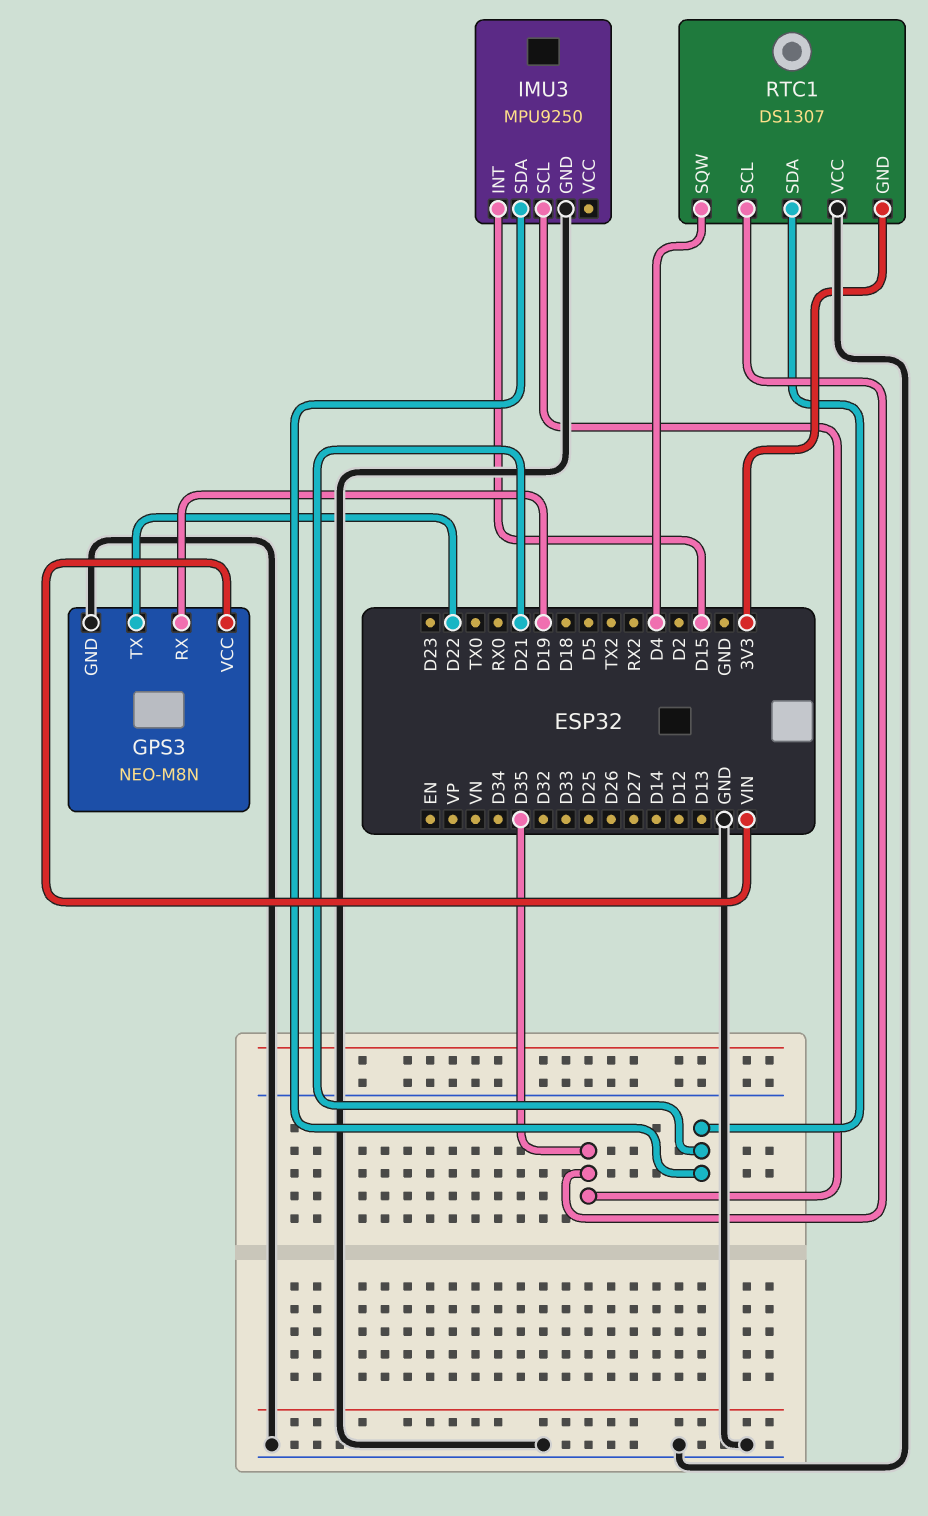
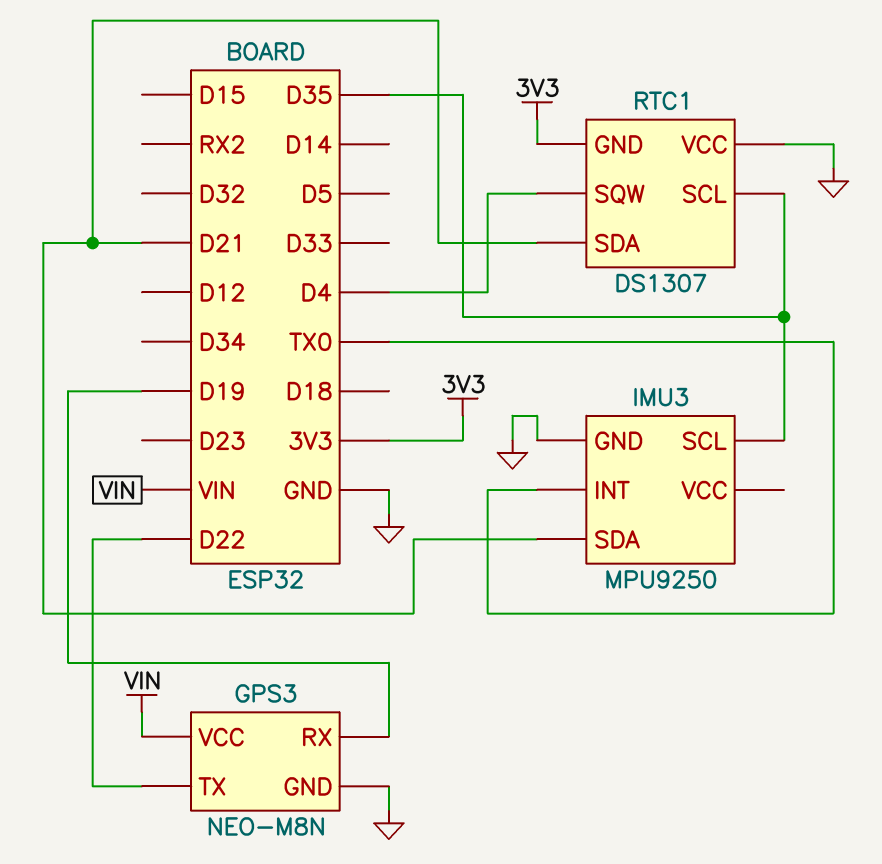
IMU3 pin INT: D15 -> TX0

